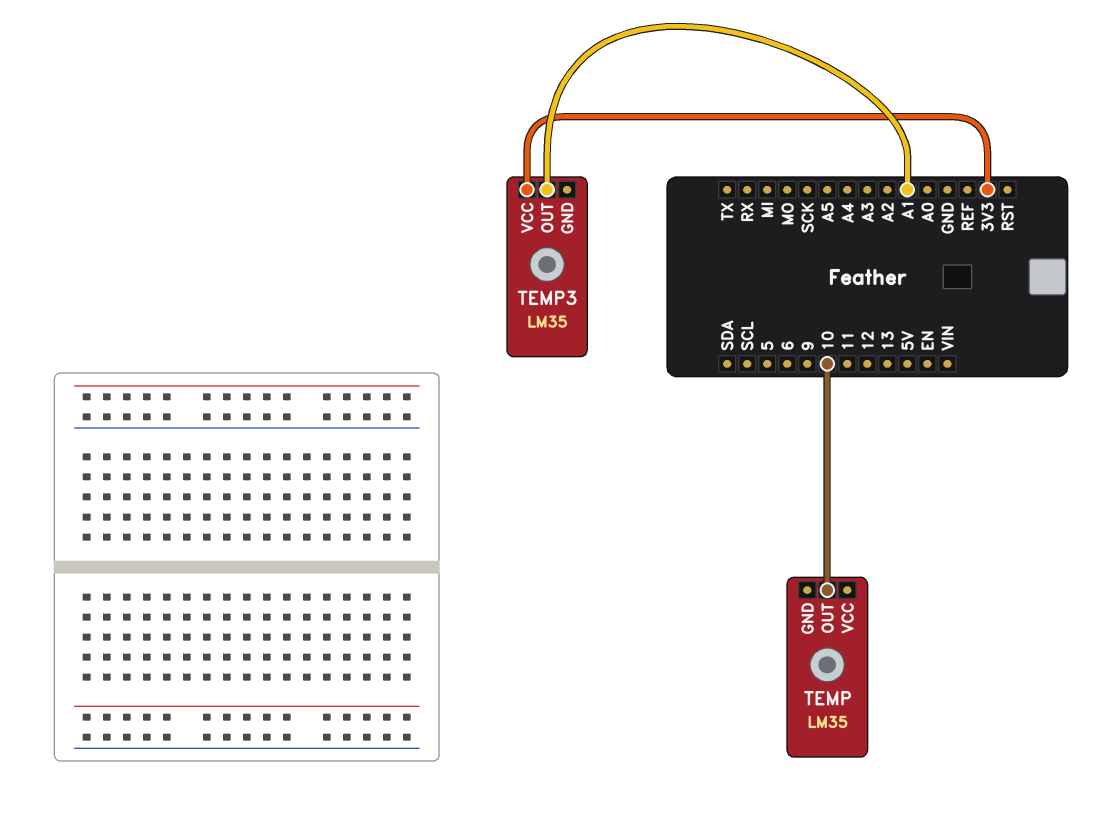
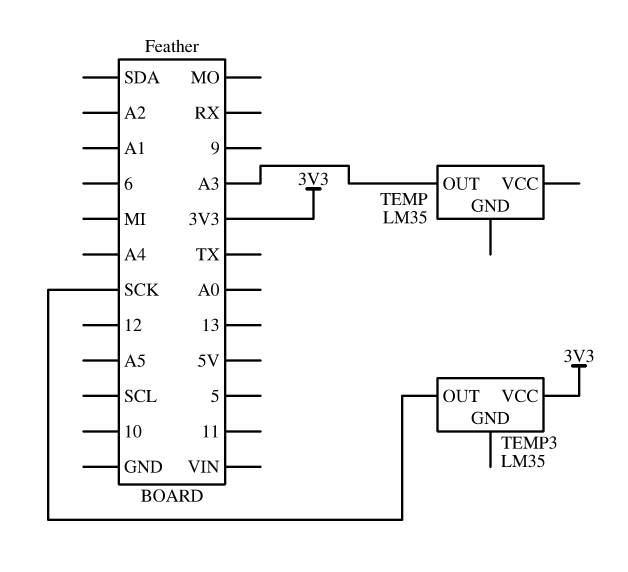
TEMP pin OUT: 10 -> A3
TEMP3 pin OUT: A1 -> SCK

